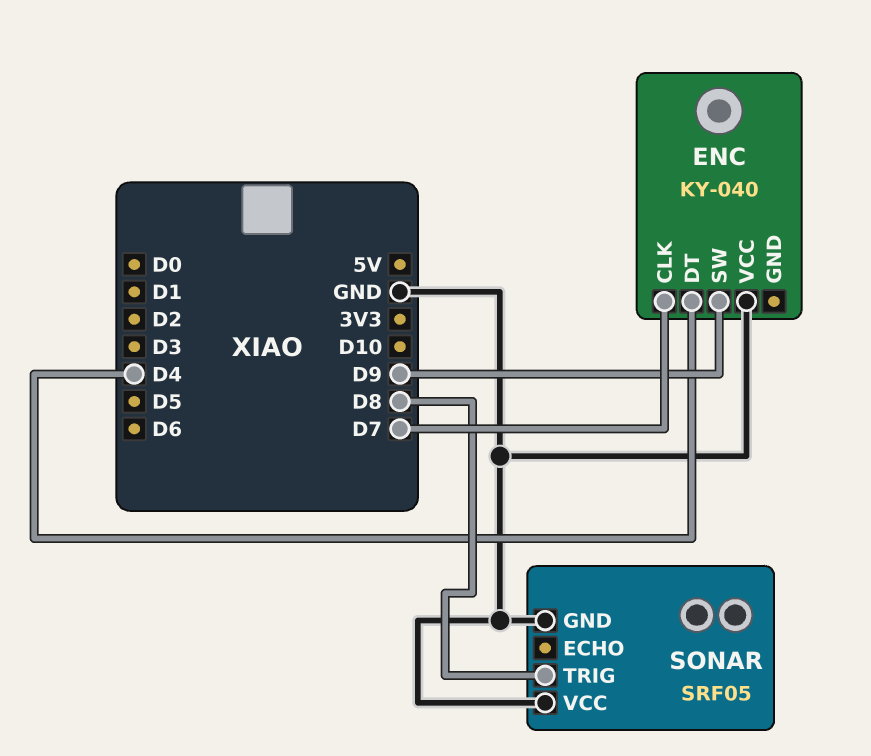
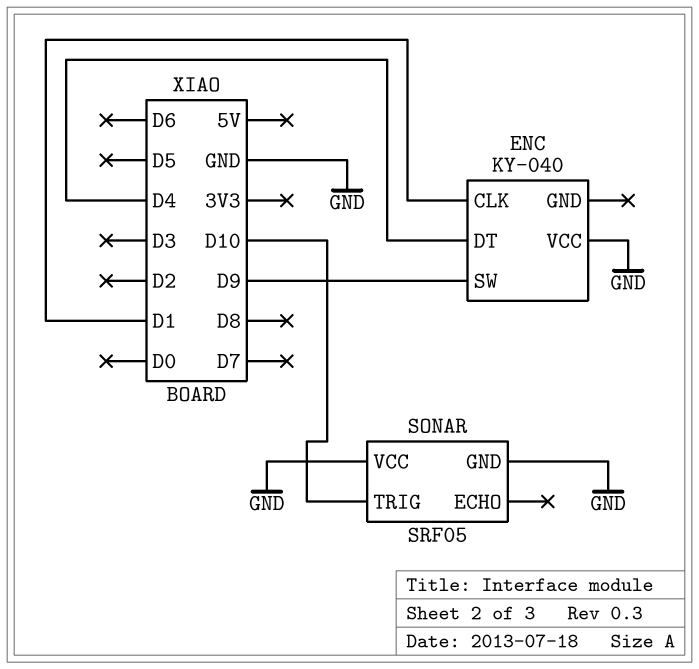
ENC pin CLK: D7 -> D1
SONAR pin TRIG: D8 -> D10

